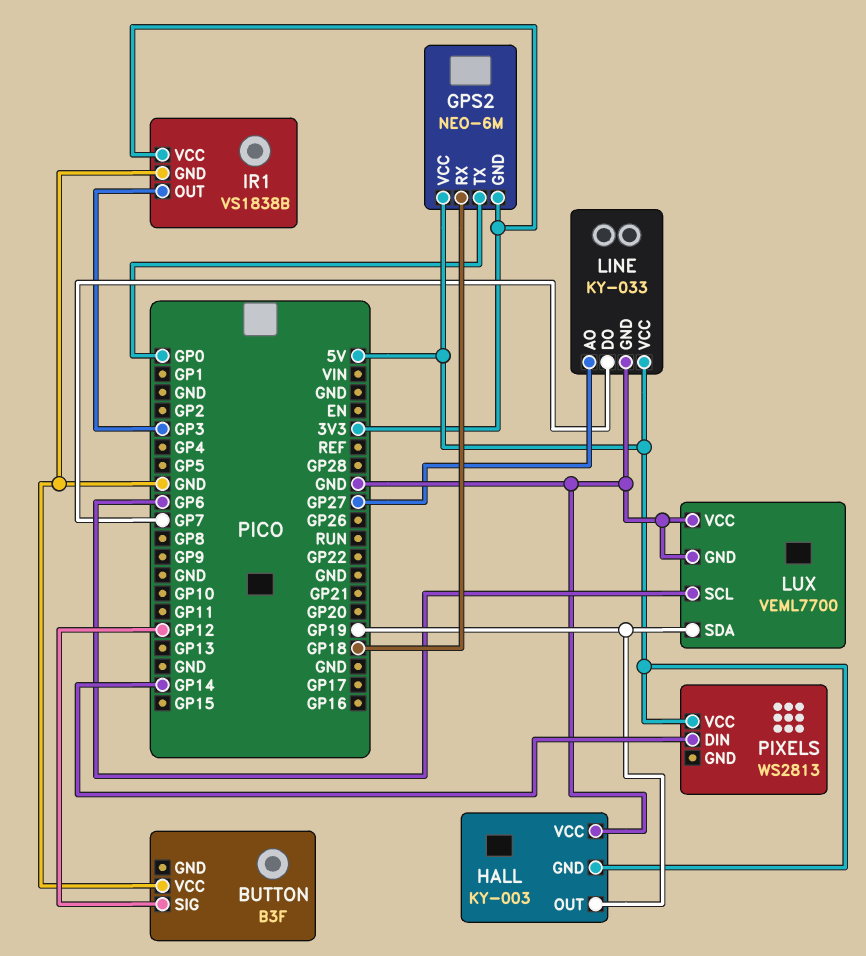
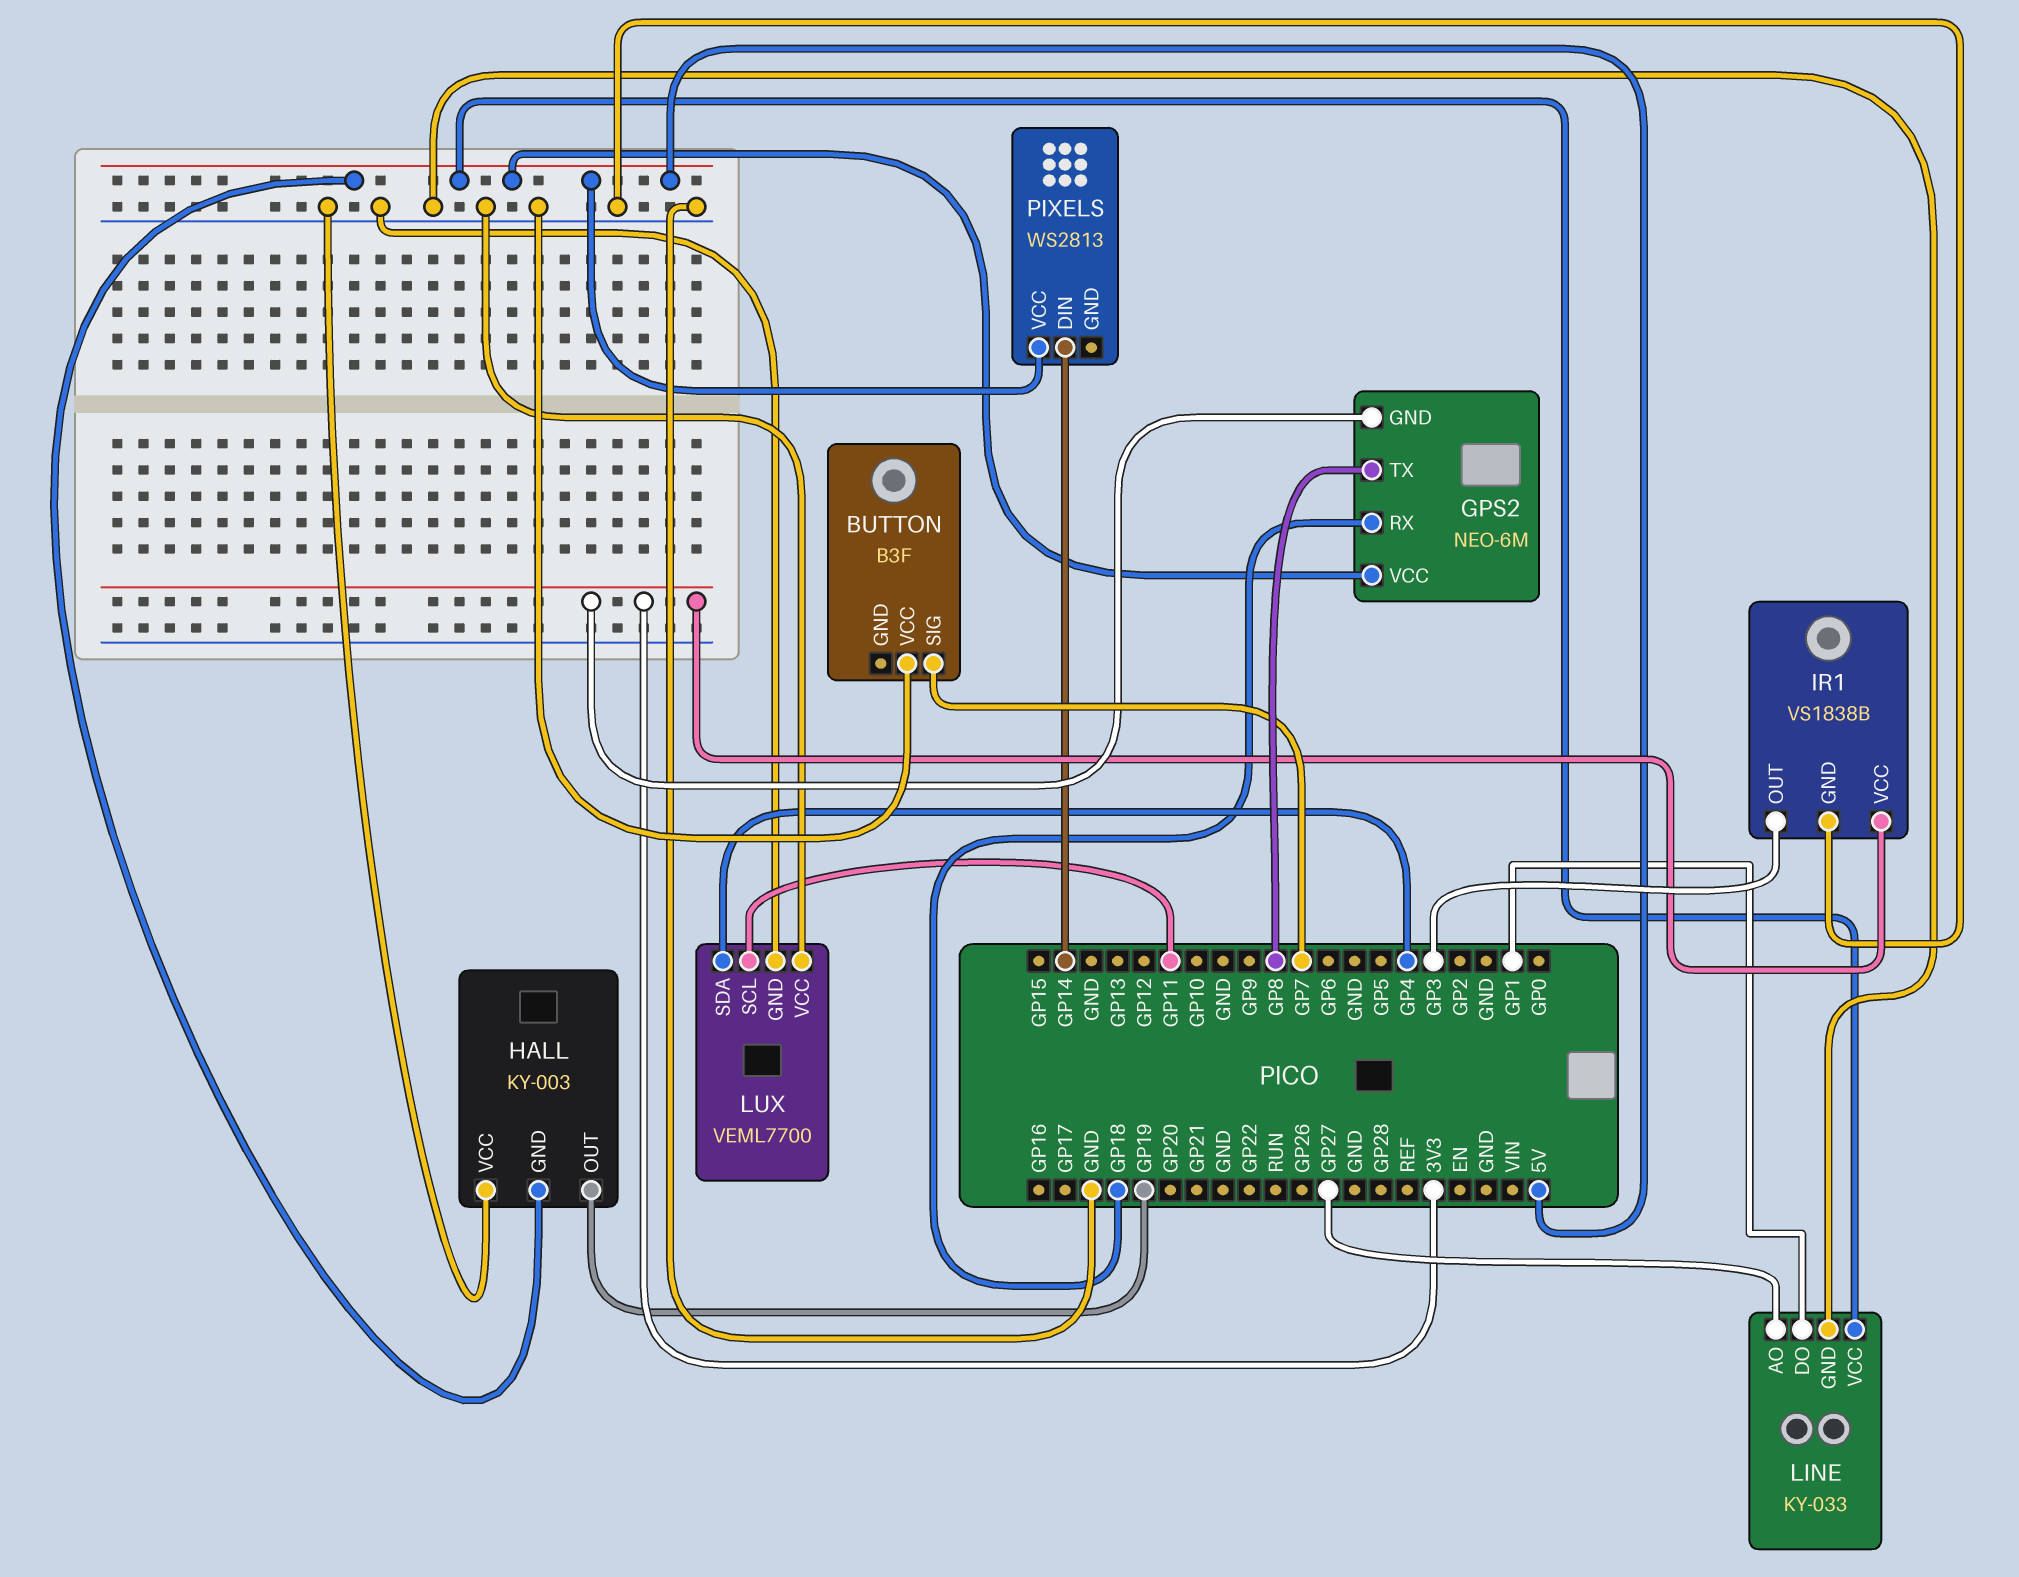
BUTTON pin SIG: GP12 -> GP7
GPS2 pin TX: GP0 -> GP8
LINE pin DO: GP7 -> GP1
LUX pin SCL: GP6 -> GP11
LUX pin SDA: GP19 -> GP4

